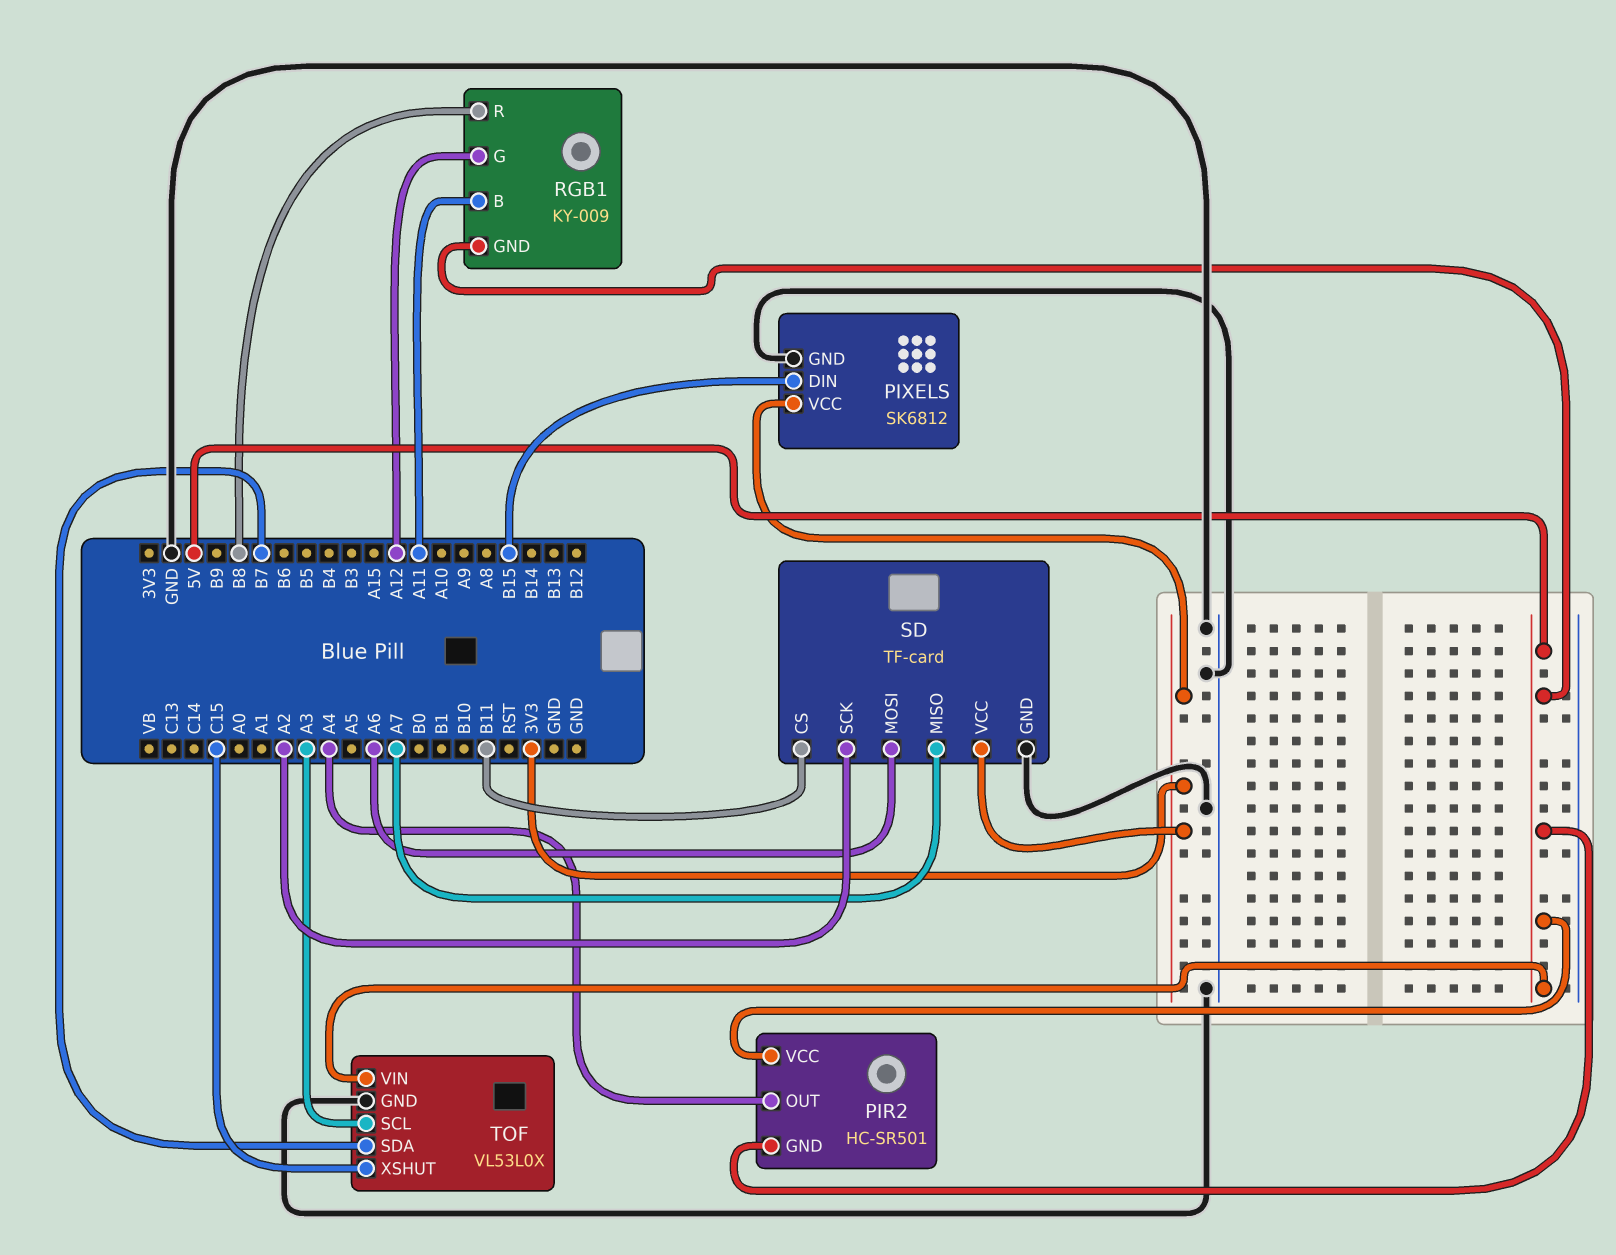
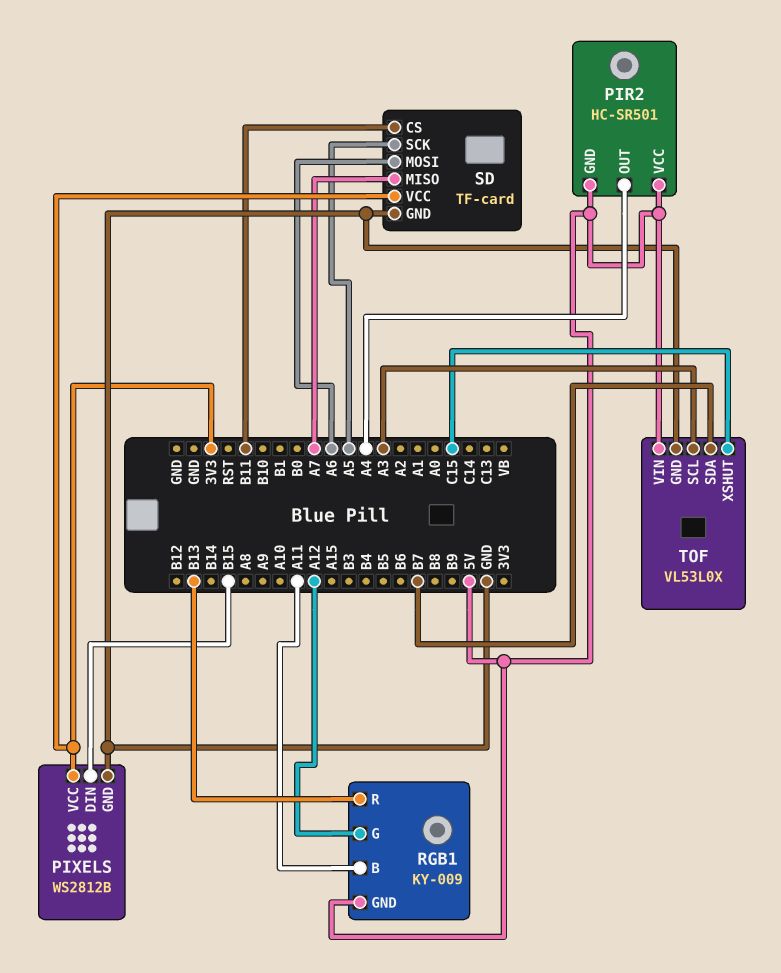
PIXELS: SK6812 -> WS2812B
RGB1 pin R: B8 -> B13
SD pin SCK: A2 -> A5

